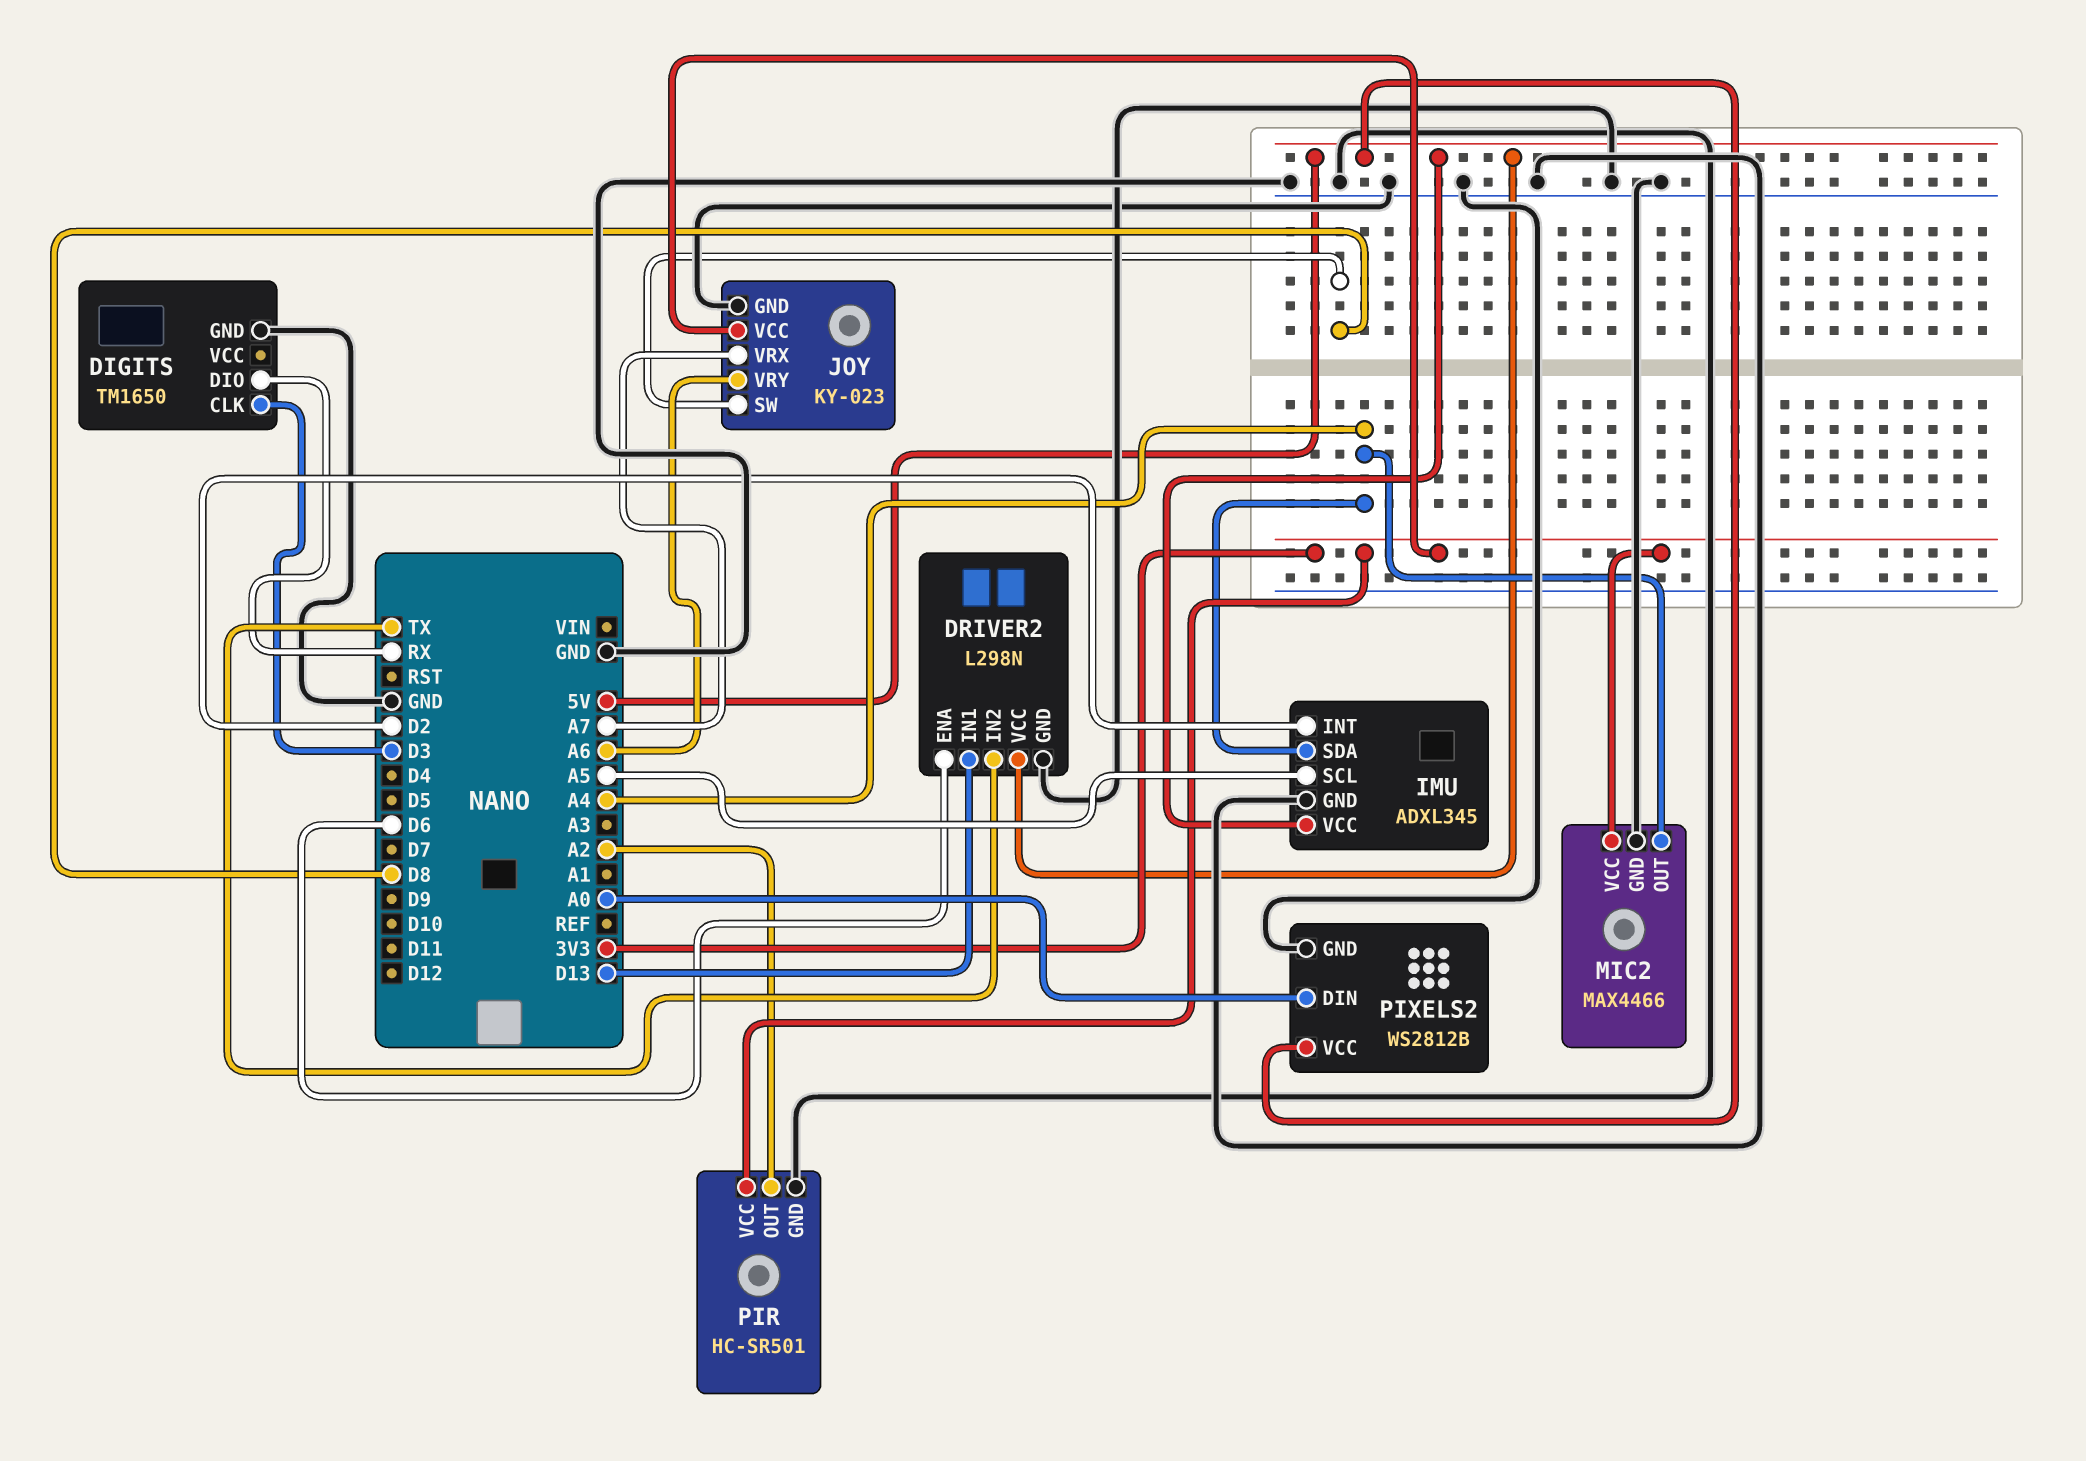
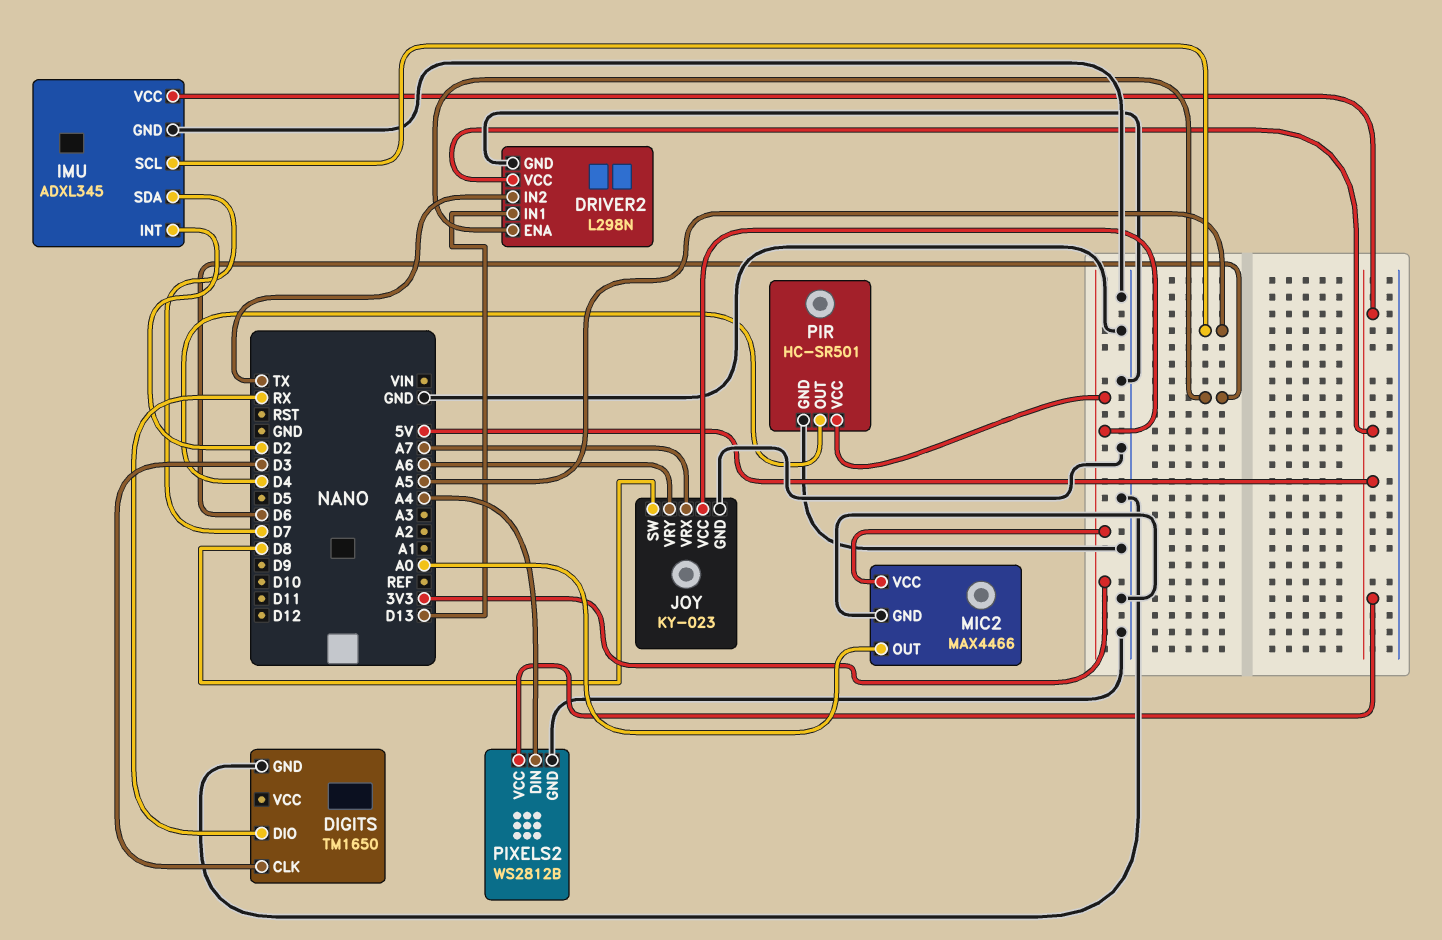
IMU pin SDA: A4 -> D7
MIC2 pin OUT: A4 -> A0
PIR pin OUT: A2 -> D4
PIXELS2 pin DIN: A0 -> A4

